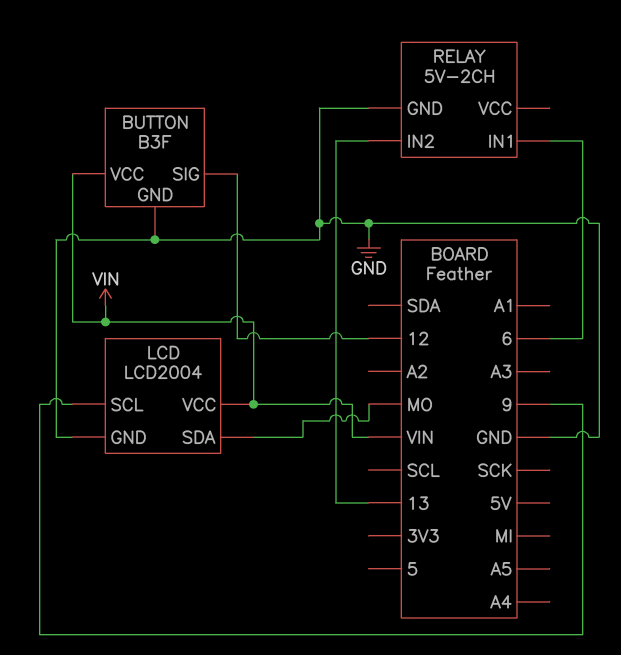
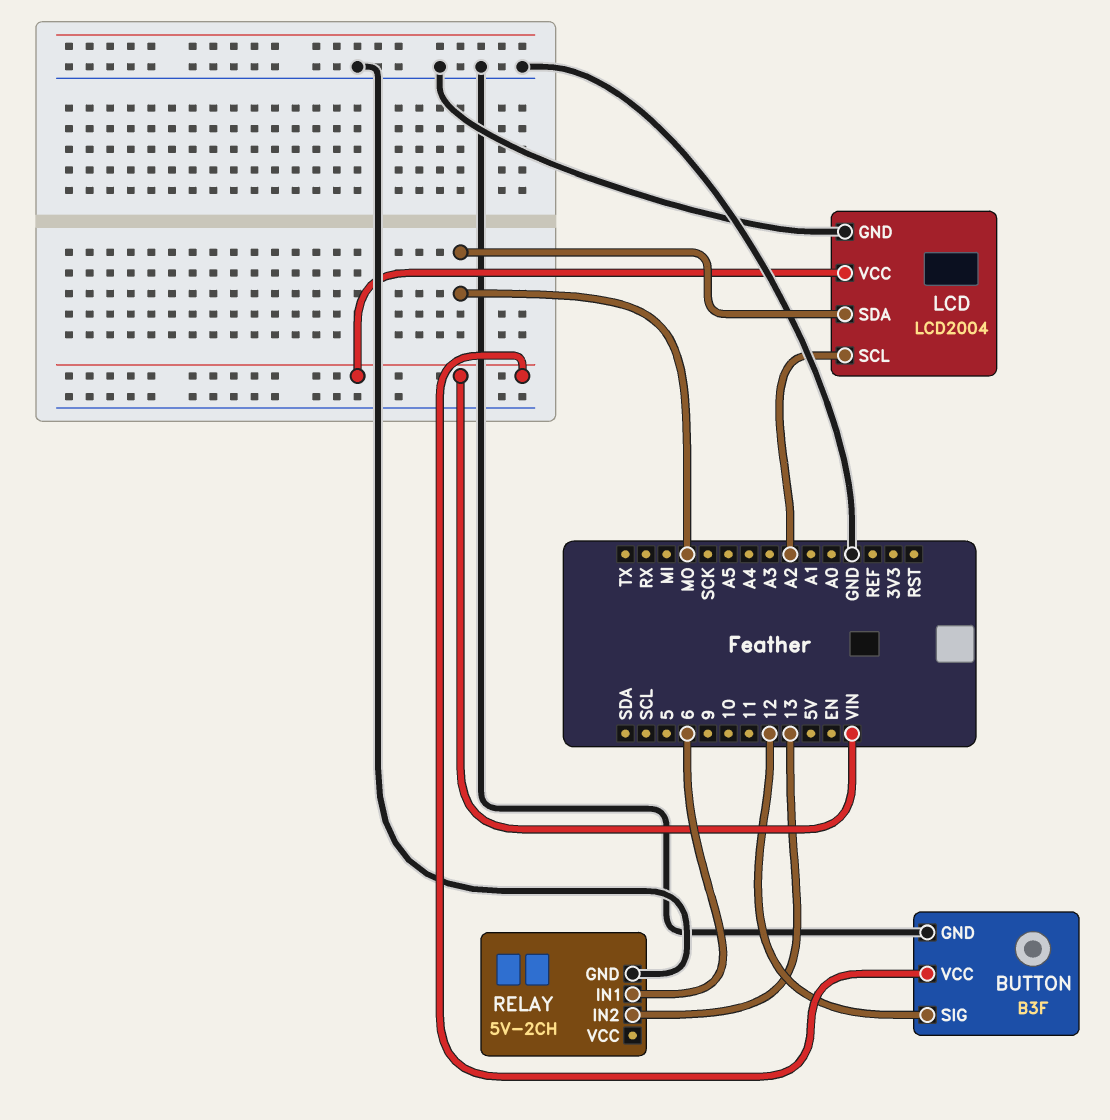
LCD pin SCL: 9 -> A2

